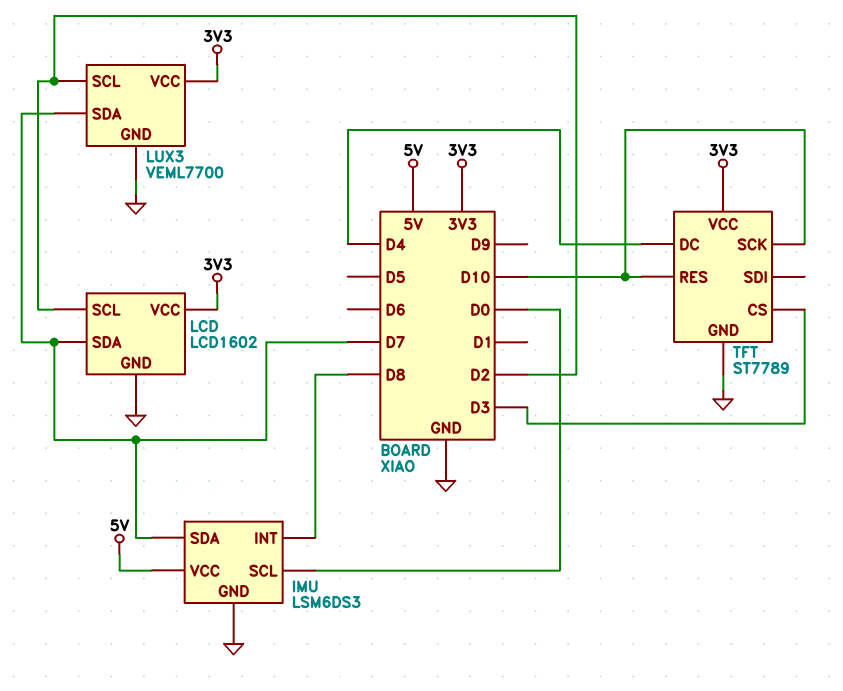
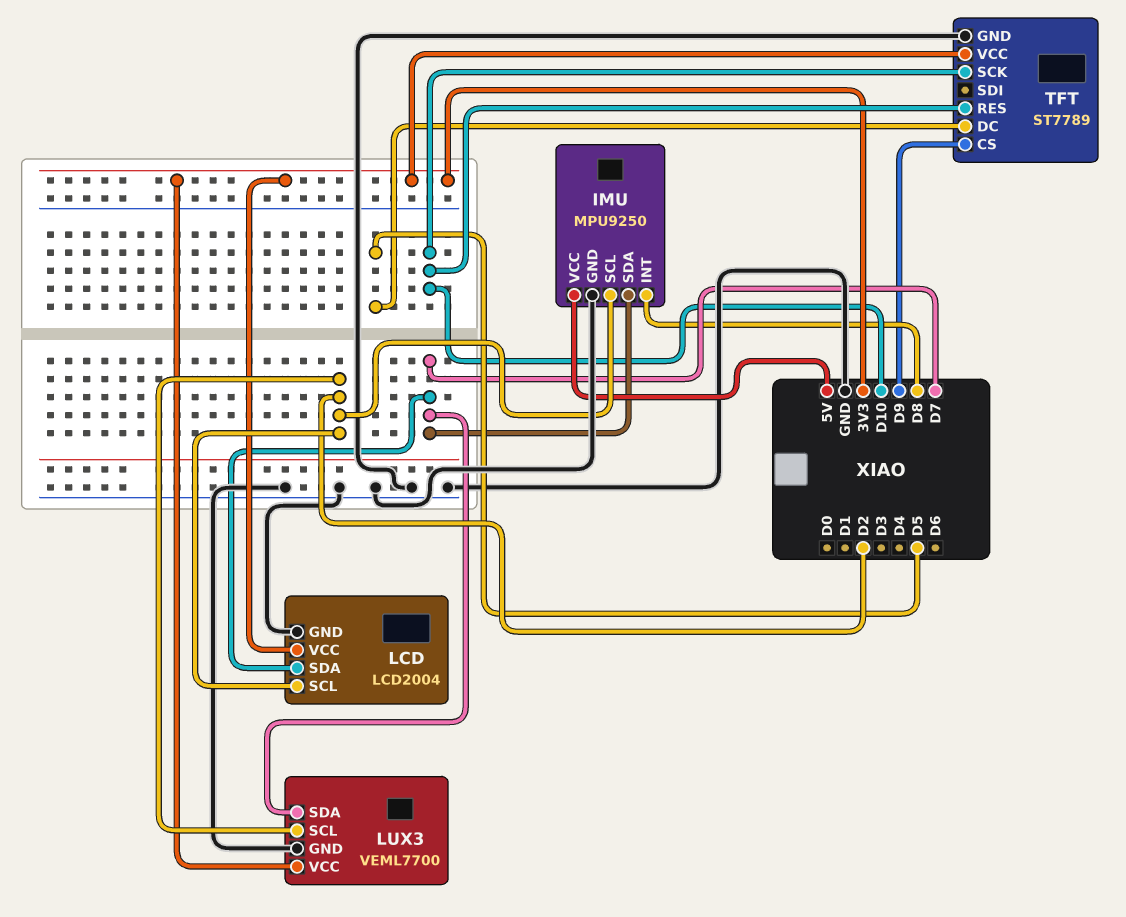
IMU: LSM6DS3 -> MPU9250
IMU pin SCL: D0 -> D2
LCD: LCD1602 -> LCD2004
TFT pin CS: D3 -> D9
TFT pin DC: D4 -> D5

